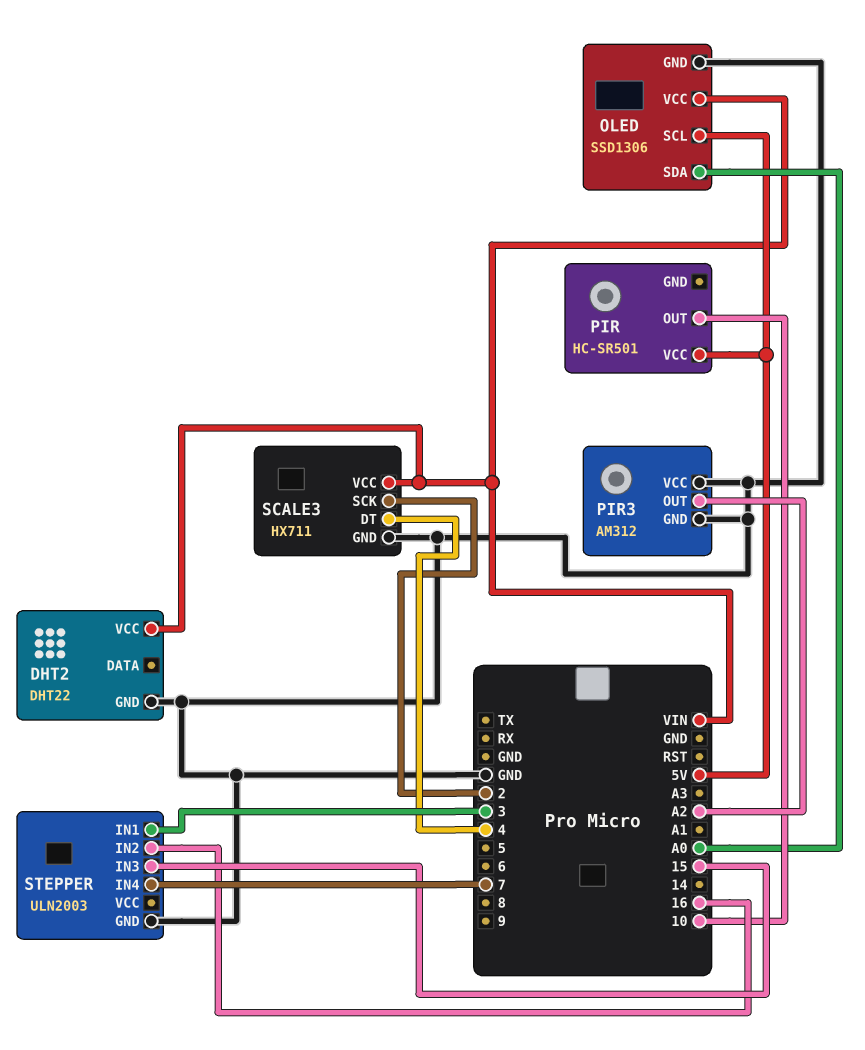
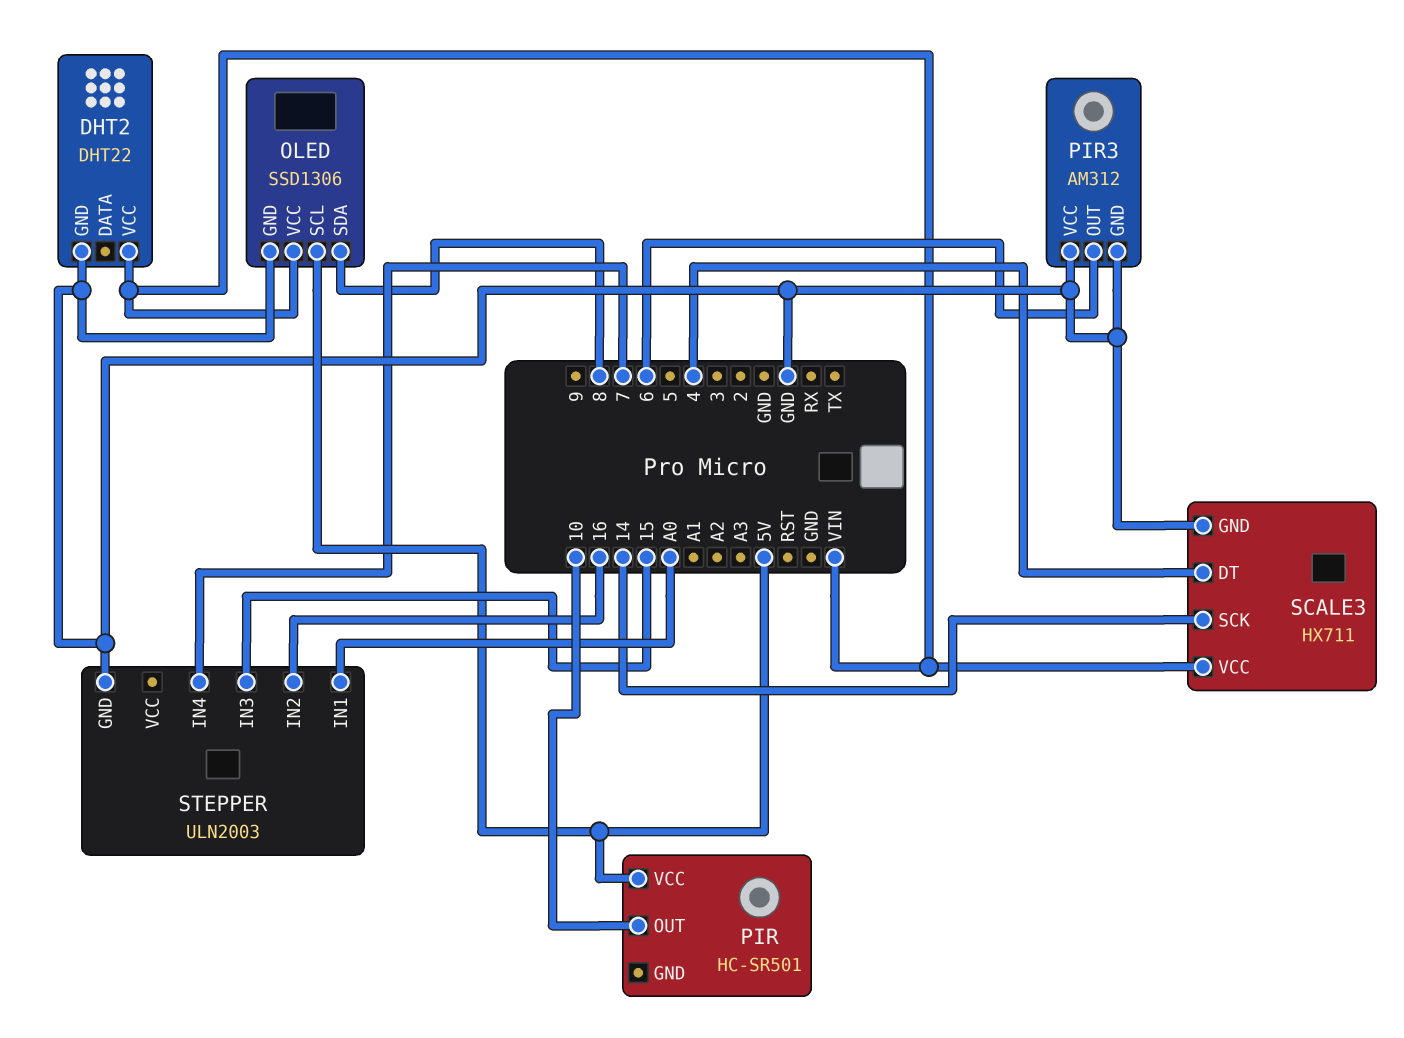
OLED pin SDA: A0 -> 8
PIR3 pin OUT: A2 -> 6
SCALE3 pin SCK: 2 -> 14
STEPPER pin IN1: 3 -> A0

